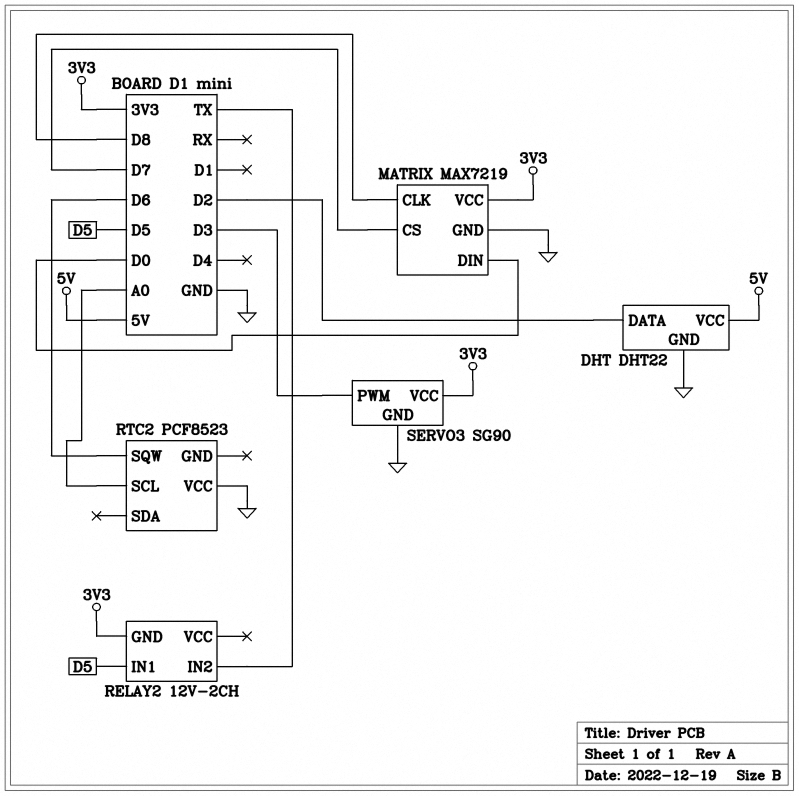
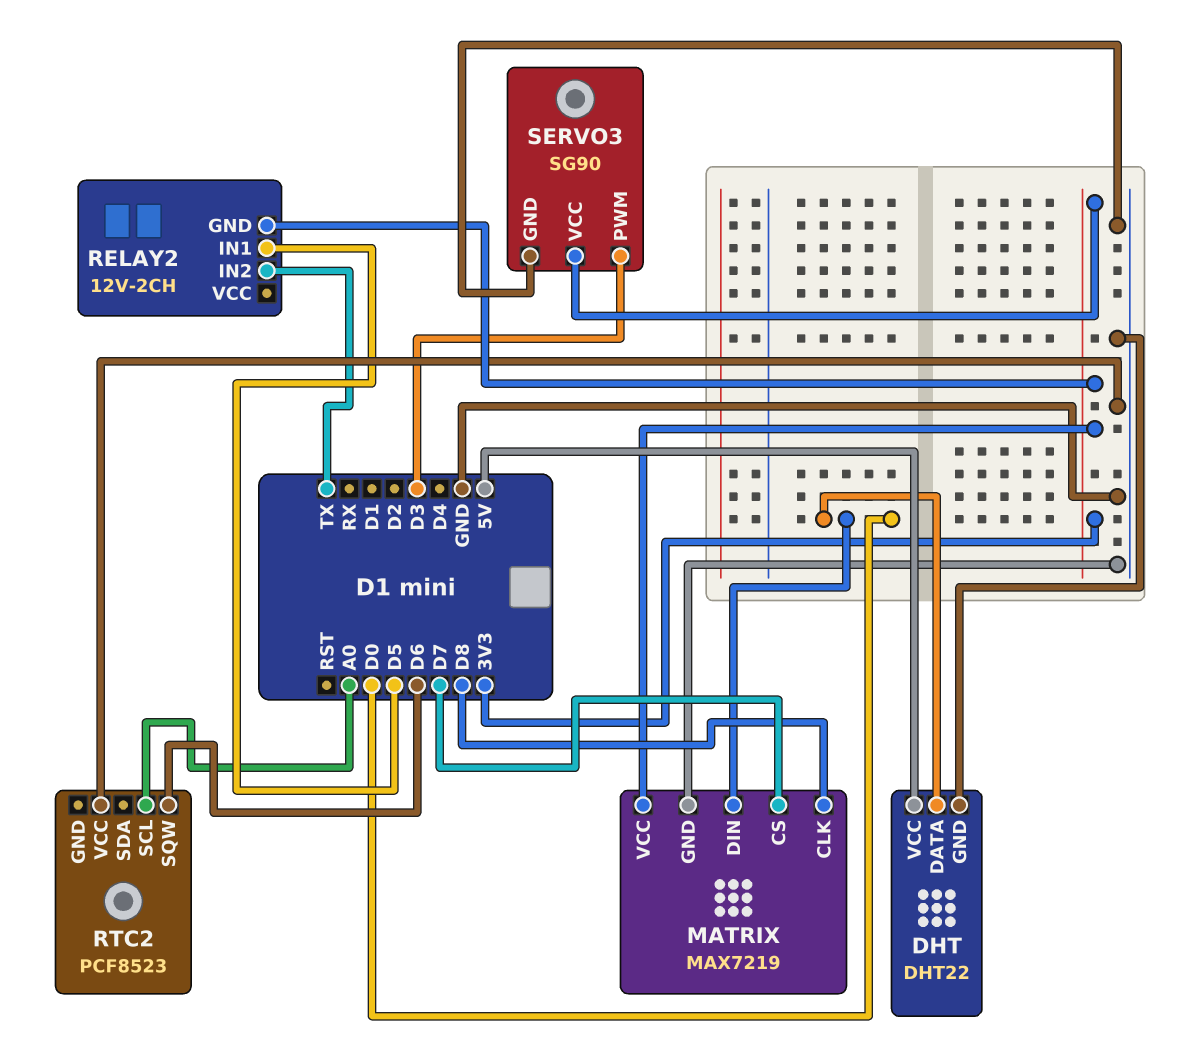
DHT pin DATA: D2 -> D0

